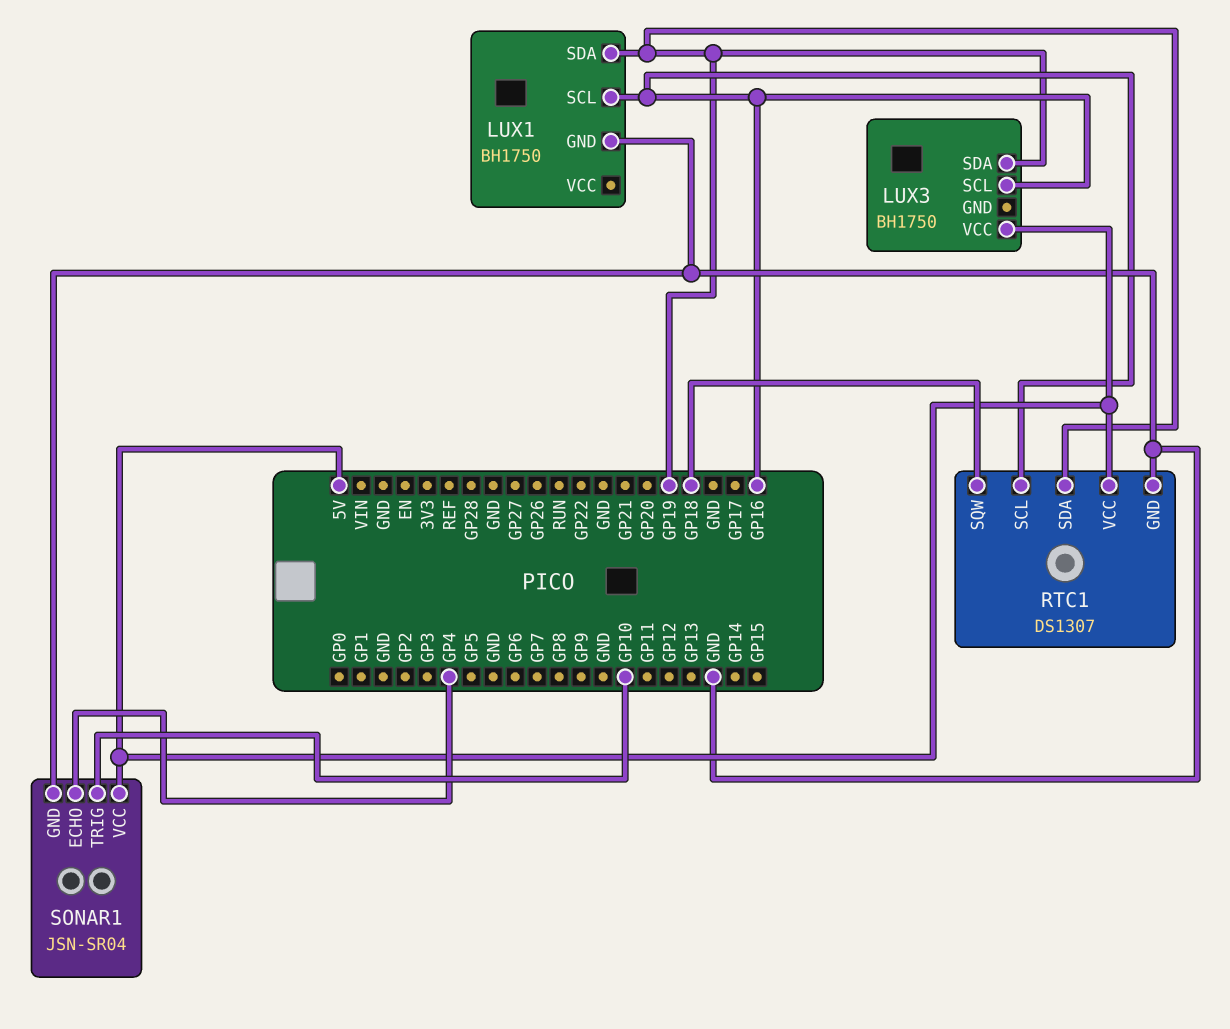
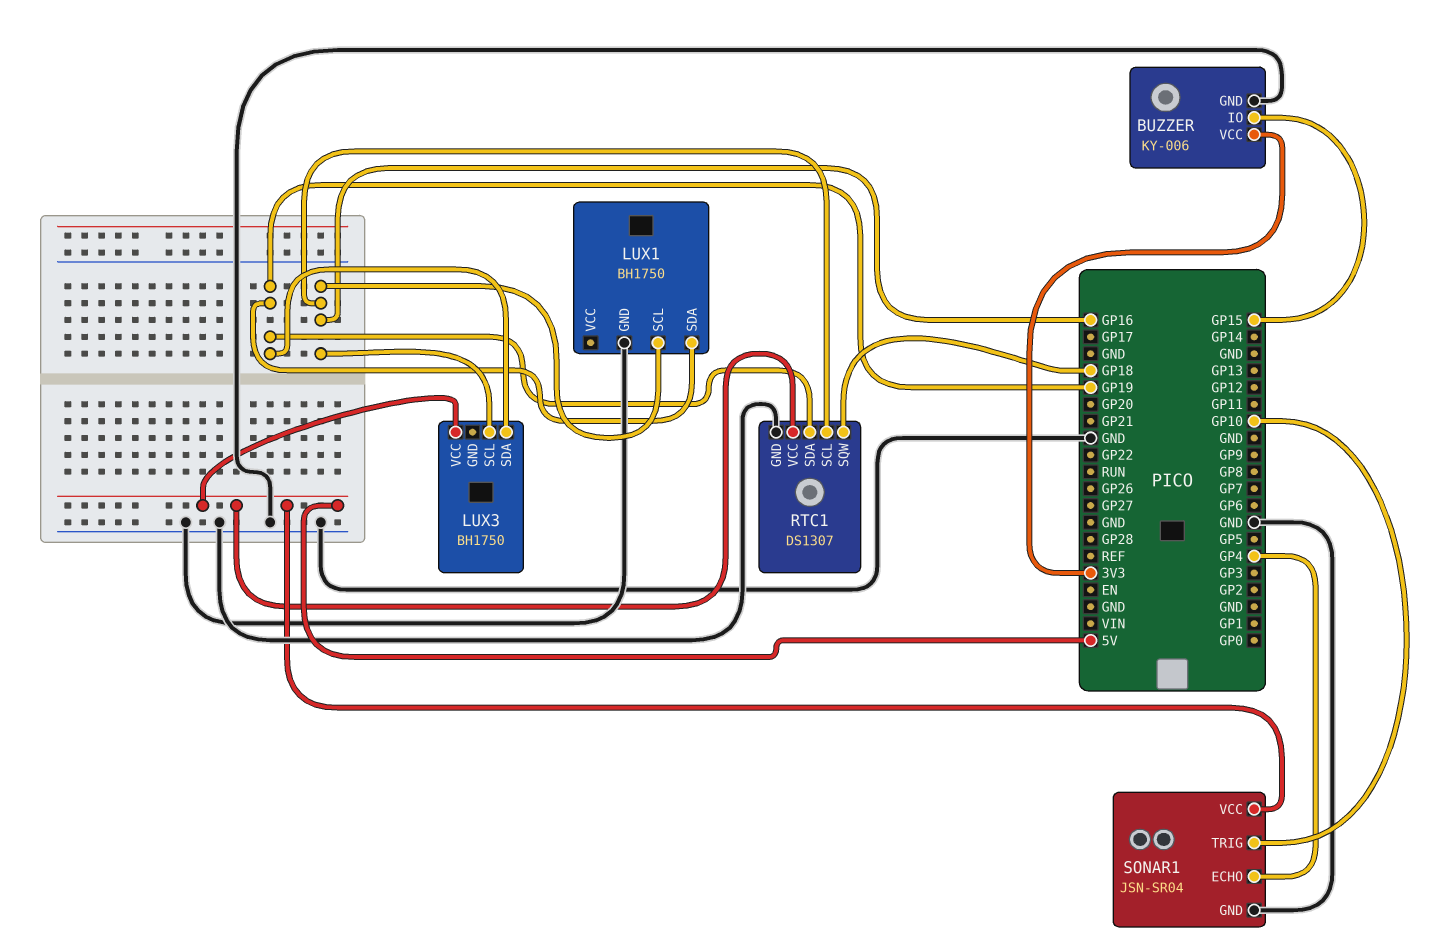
BUZZER: none -> KY-006
BUZZER pin GND: none -> GND
BUZZER pin IO: none -> GP15
BUZZER pin VCC: none -> 3V3

